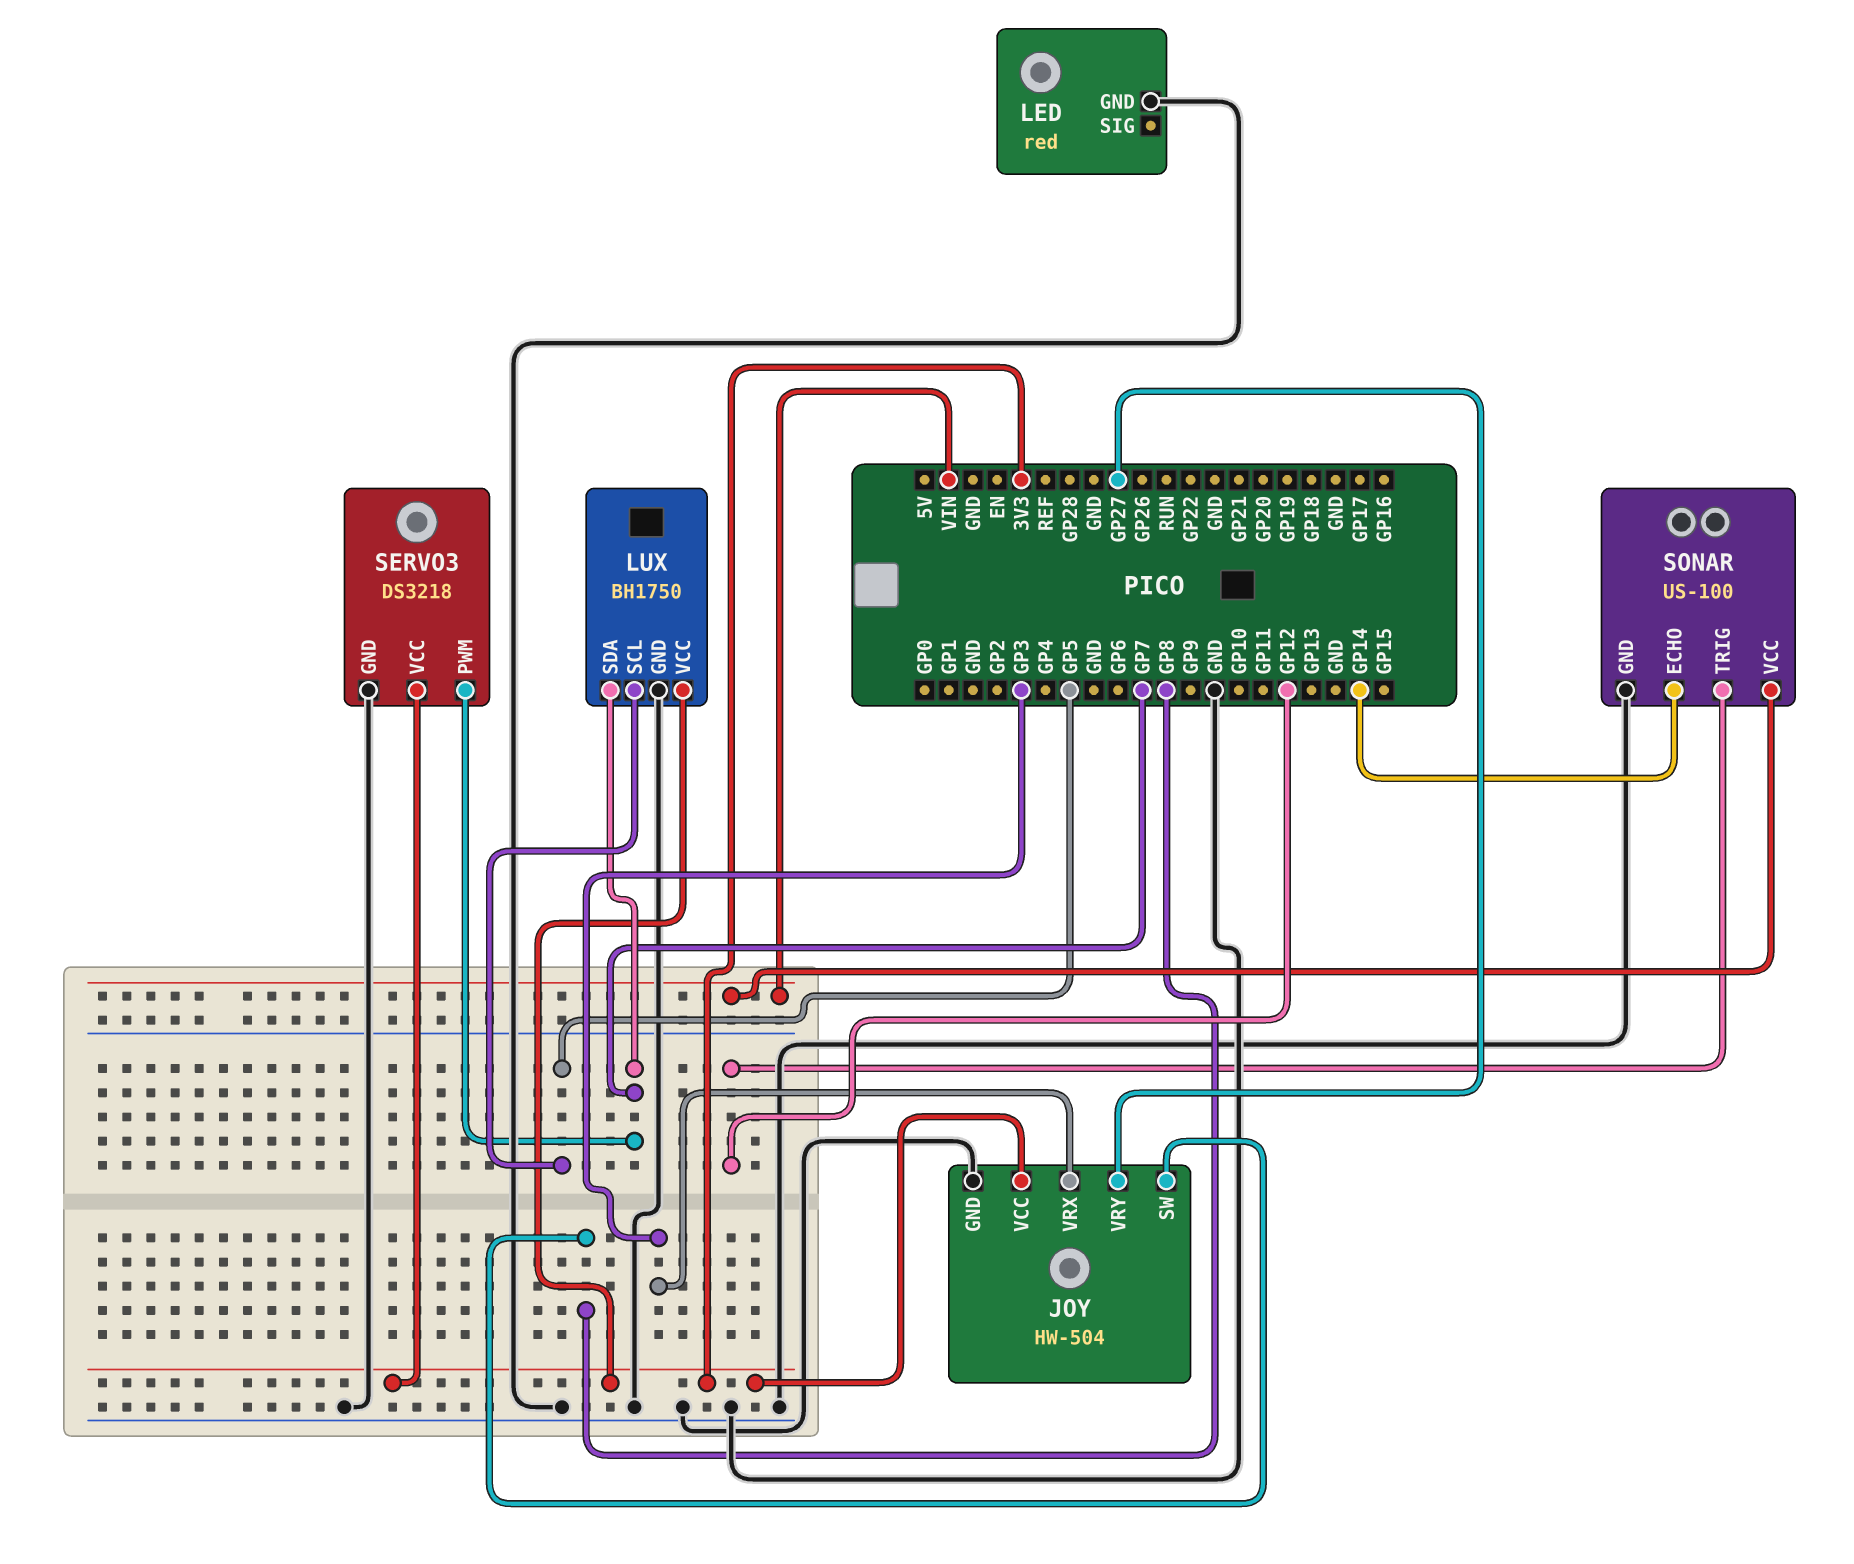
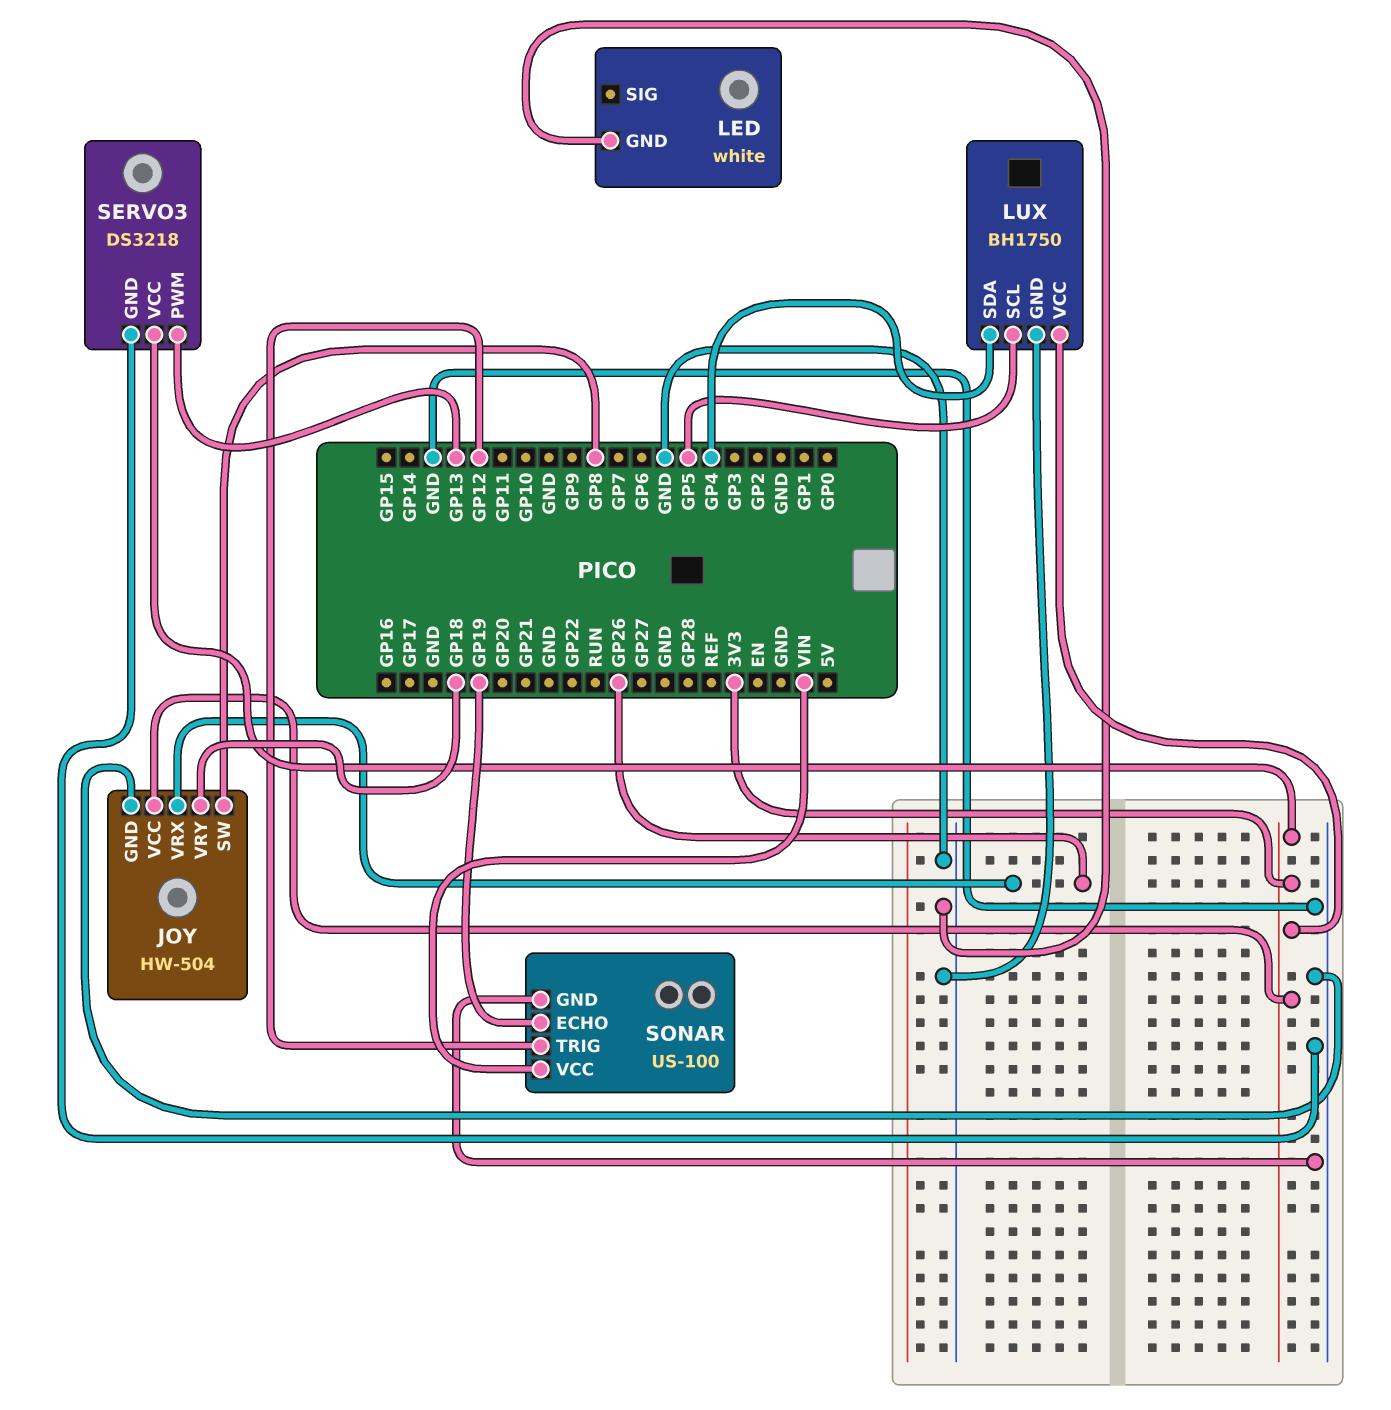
JOY pin VRX: GP3 -> GP26
JOY pin VRY: GP27 -> GP18
LED: red -> white
LUX pin SDA: GP7 -> GP4
SERVO3 pin PWM: GP7 -> GP13
SONAR pin ECHO: GP14 -> GP19

